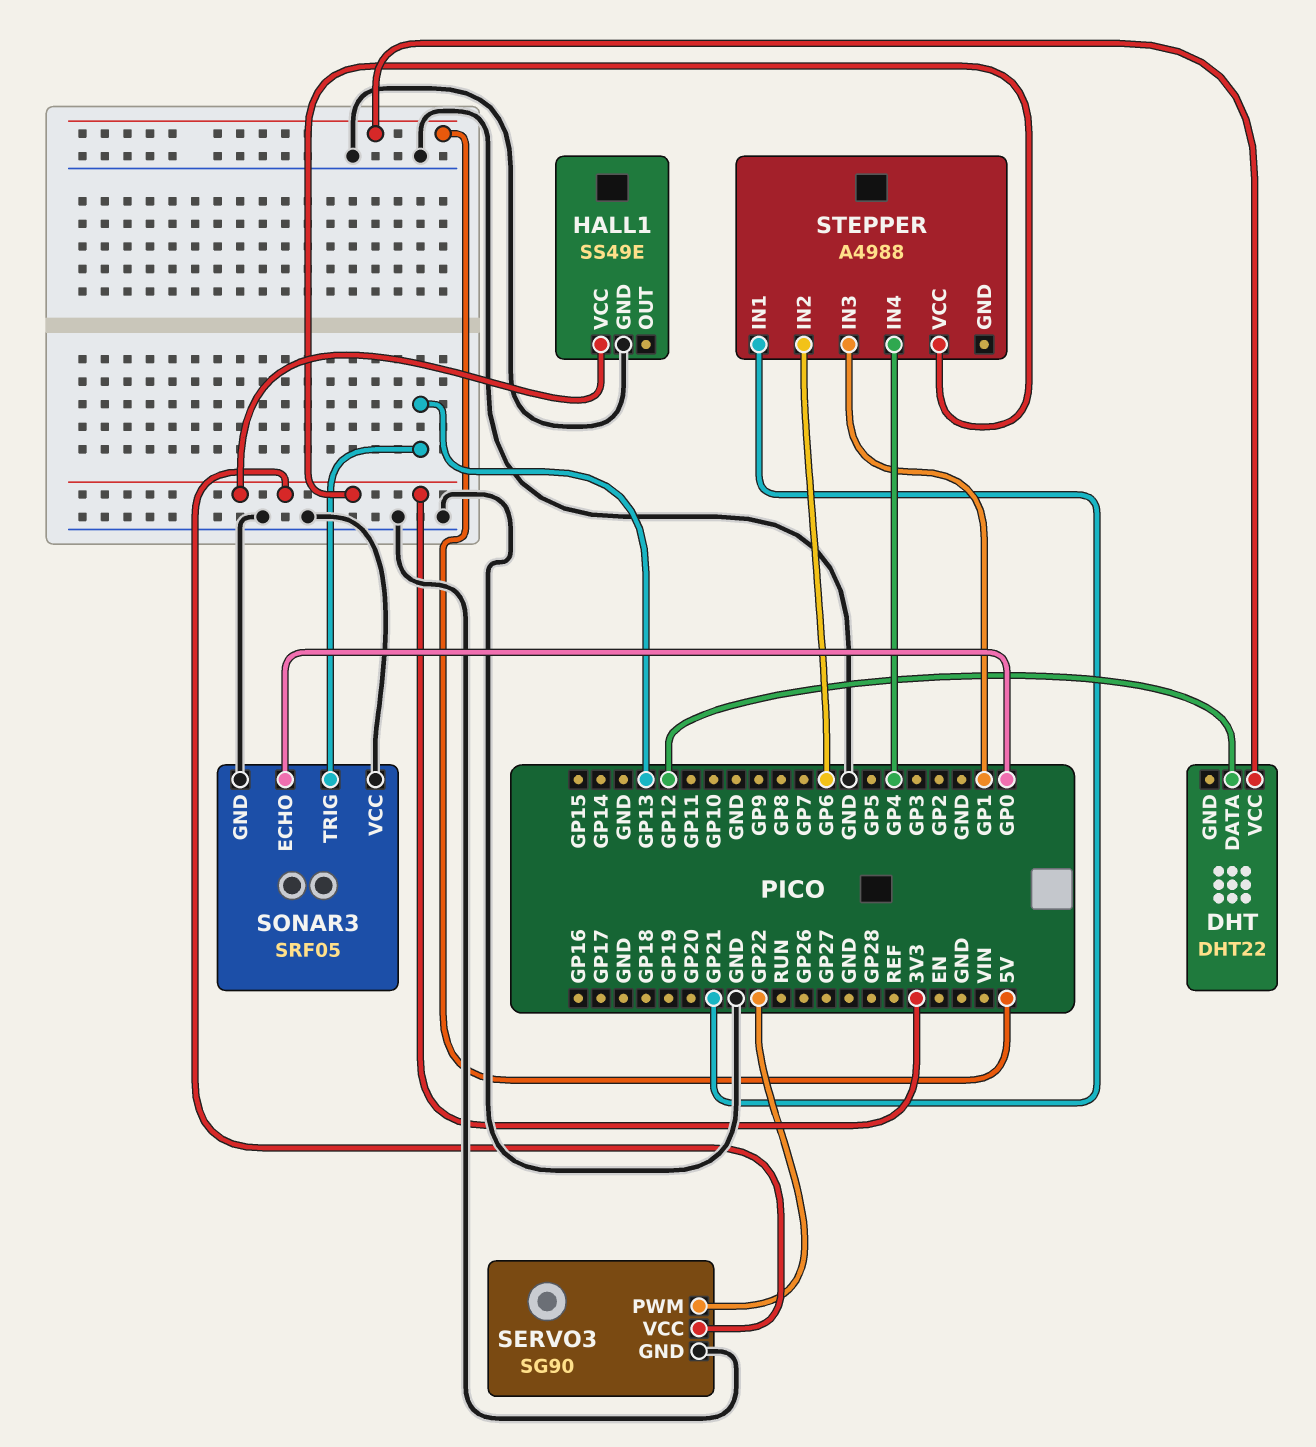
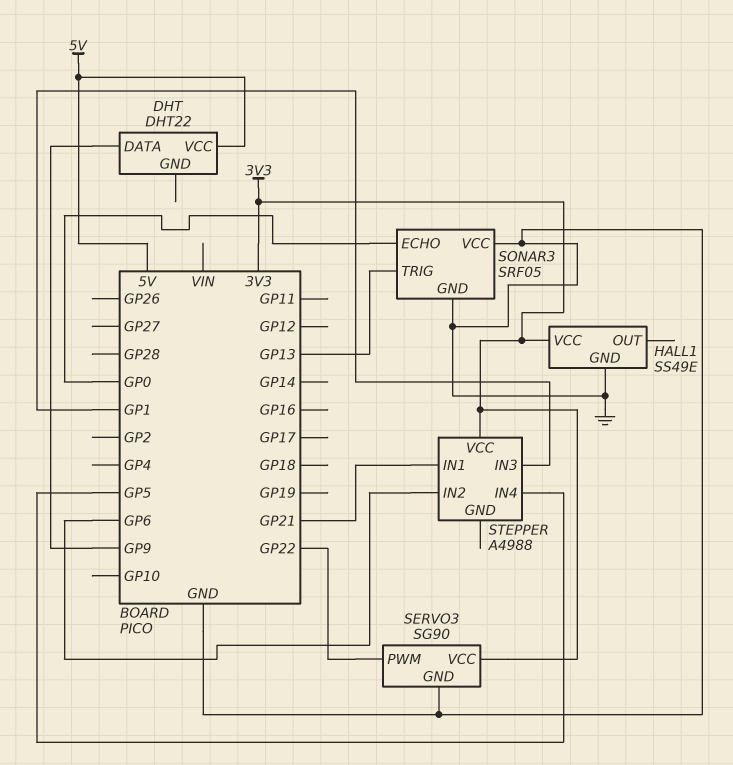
DHT pin DATA: GP12 -> GP9
STEPPER pin IN4: GP4 -> GP5

